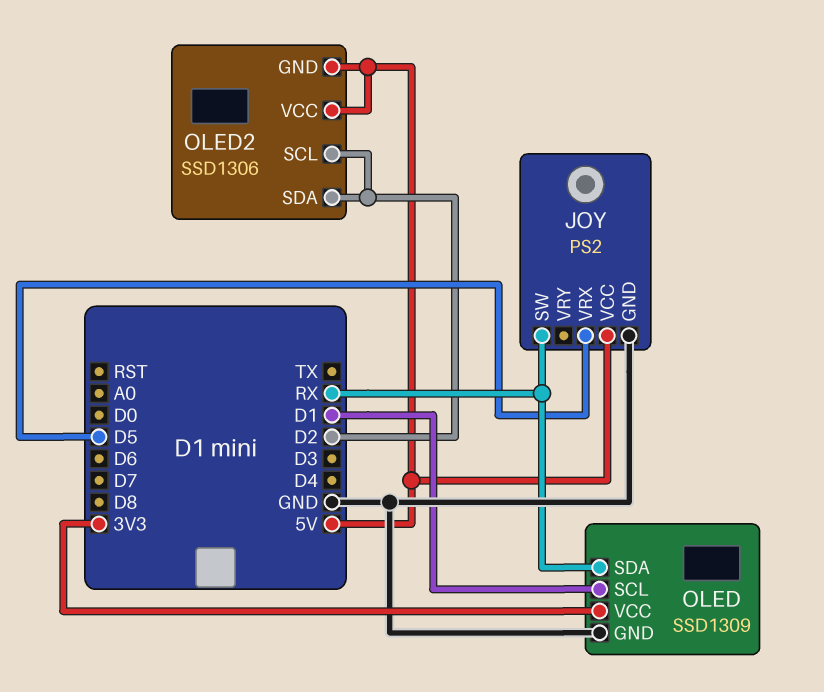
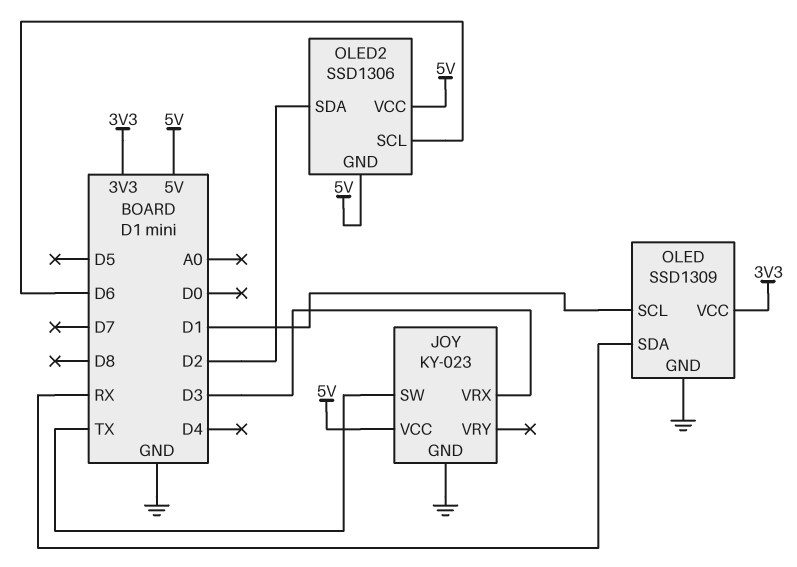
JOY: PS2 -> KY-023
JOY pin SW: RX -> TX
JOY pin VRX: D5 -> D3
OLED2 pin SCL: D2 -> D6

